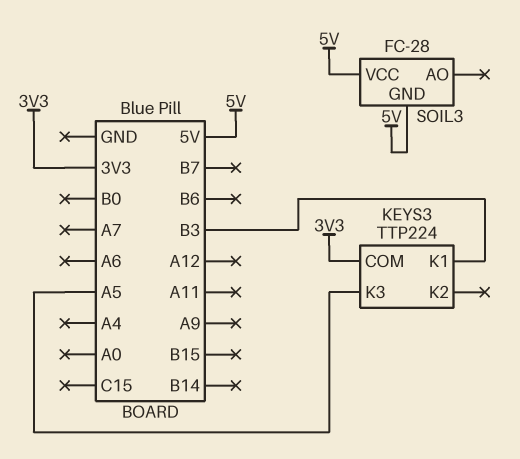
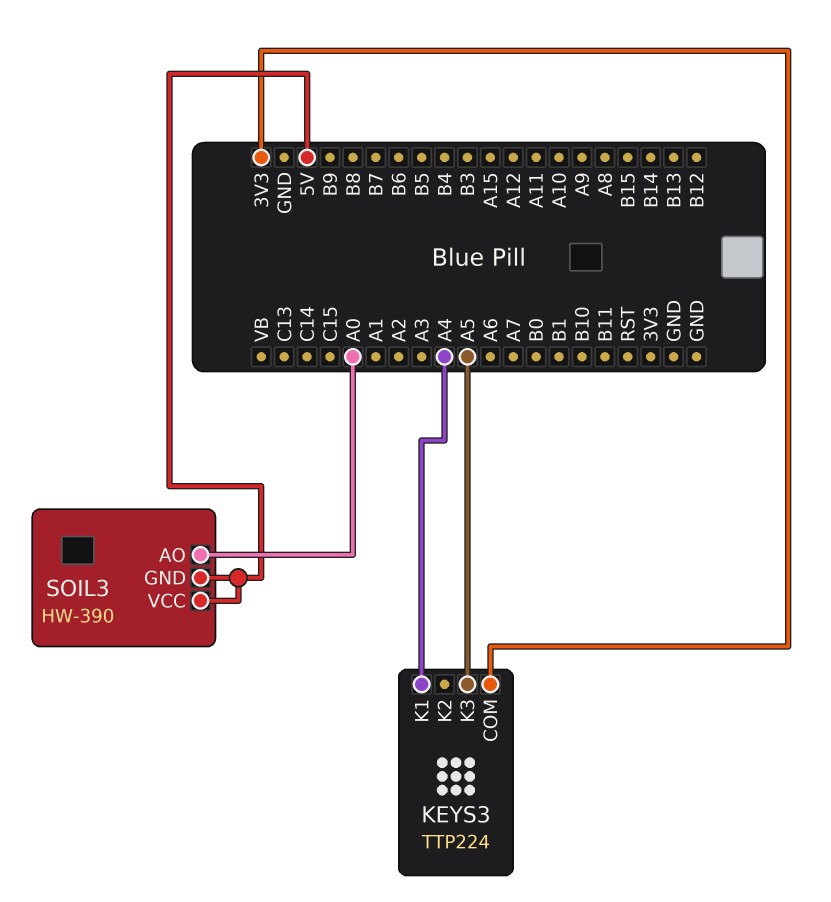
KEYS3 pin K1: B3 -> A4
SOIL3: FC-28 -> HW-390
SOIL3 pin AO: none -> A0

